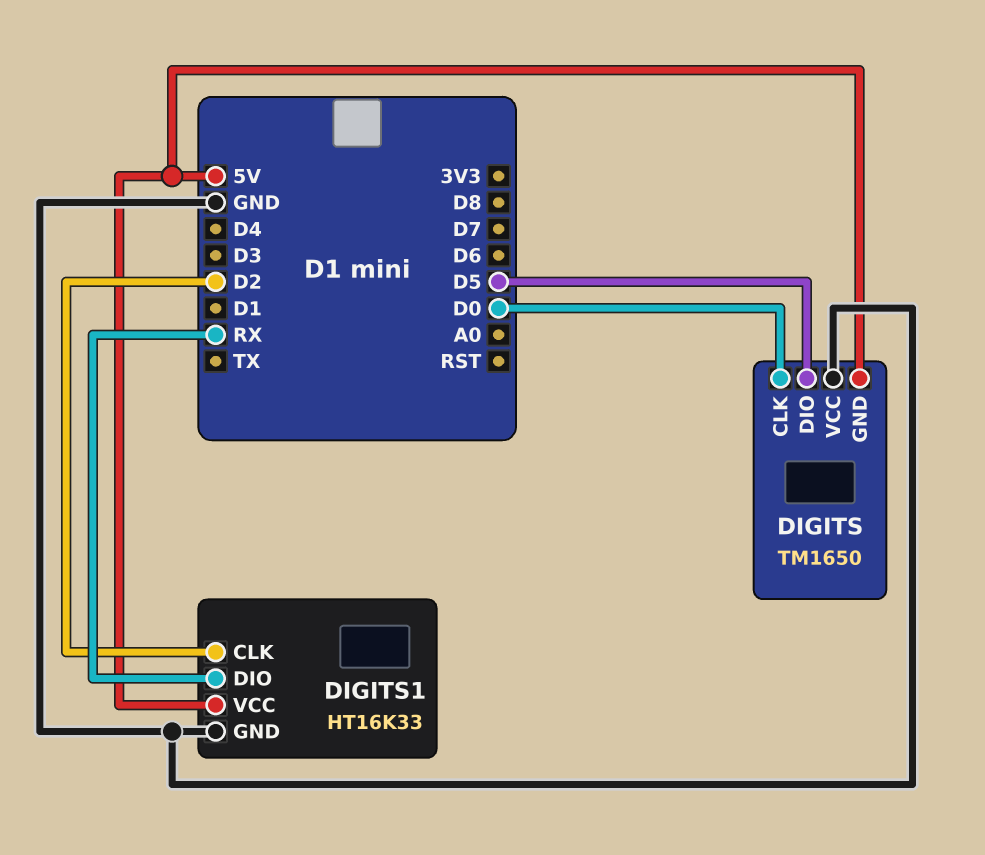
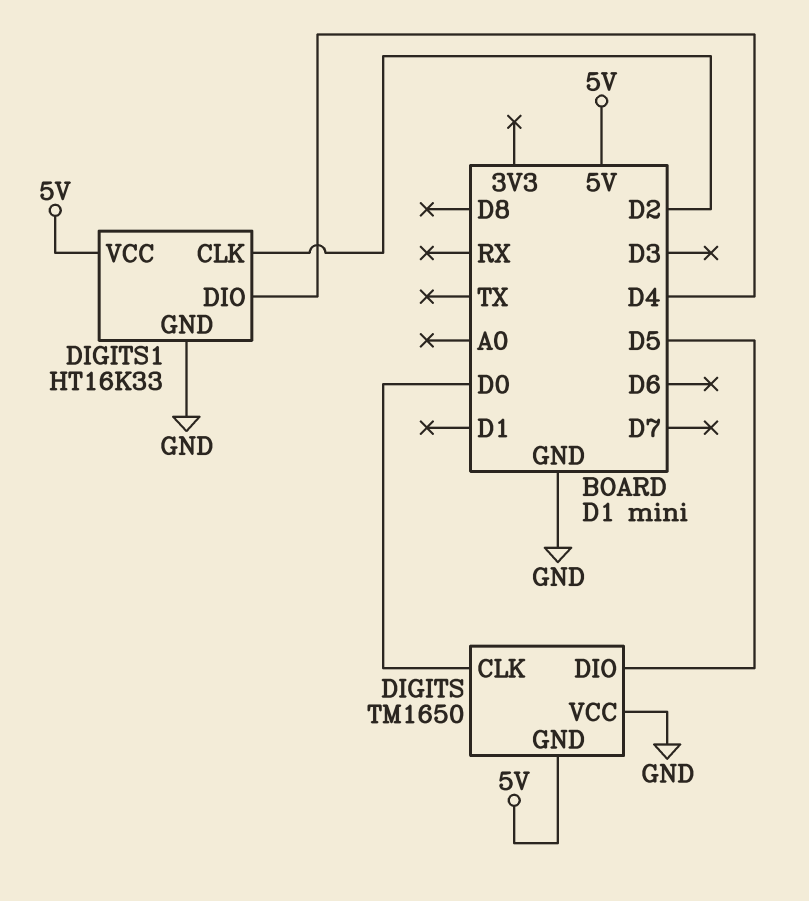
DIGITS1 pin DIO: RX -> D4

